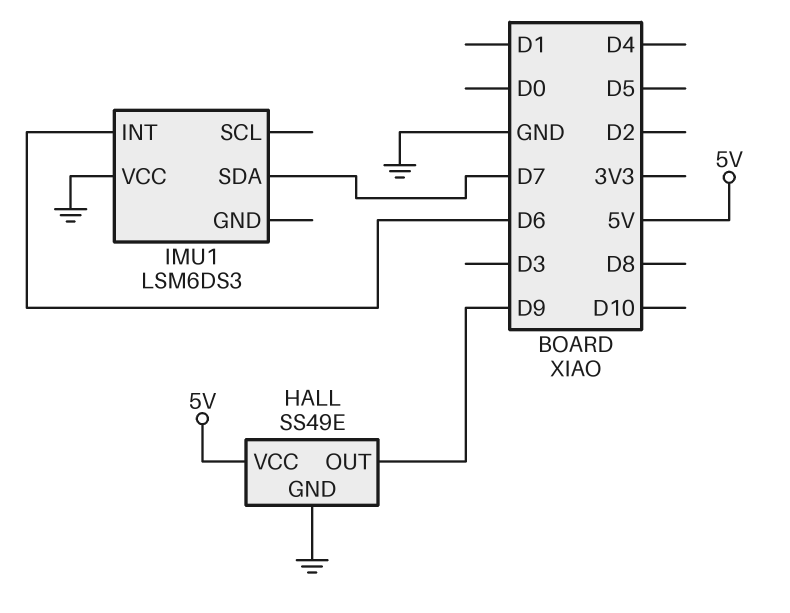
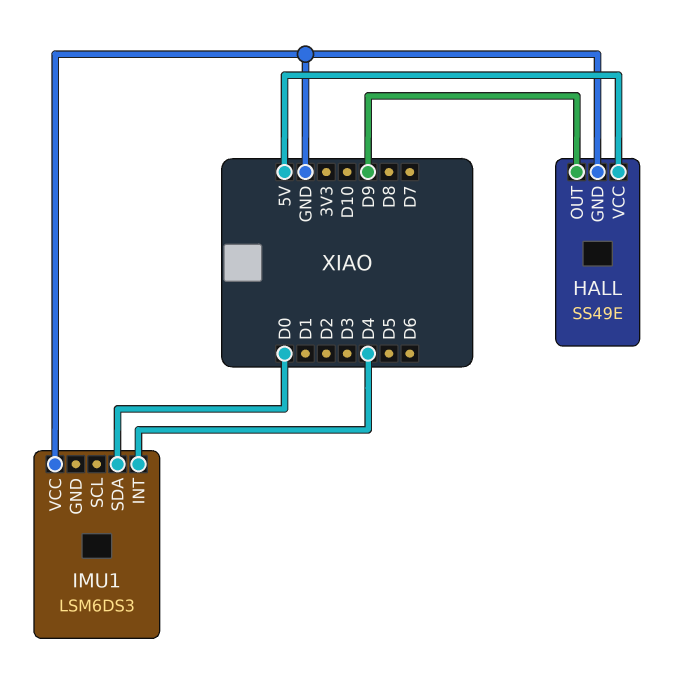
IMU1 pin INT: D6 -> D4
IMU1 pin SDA: D7 -> D0

